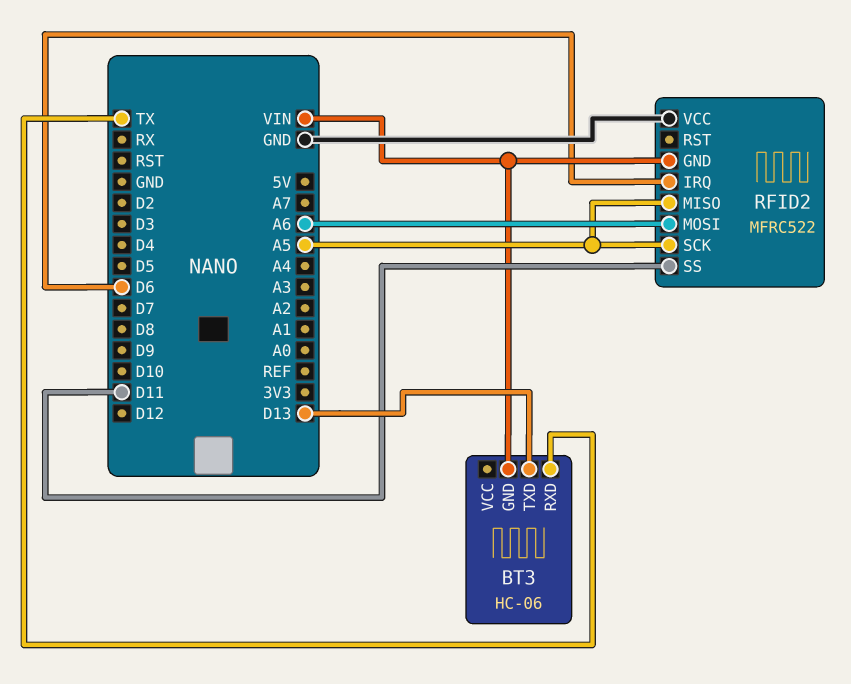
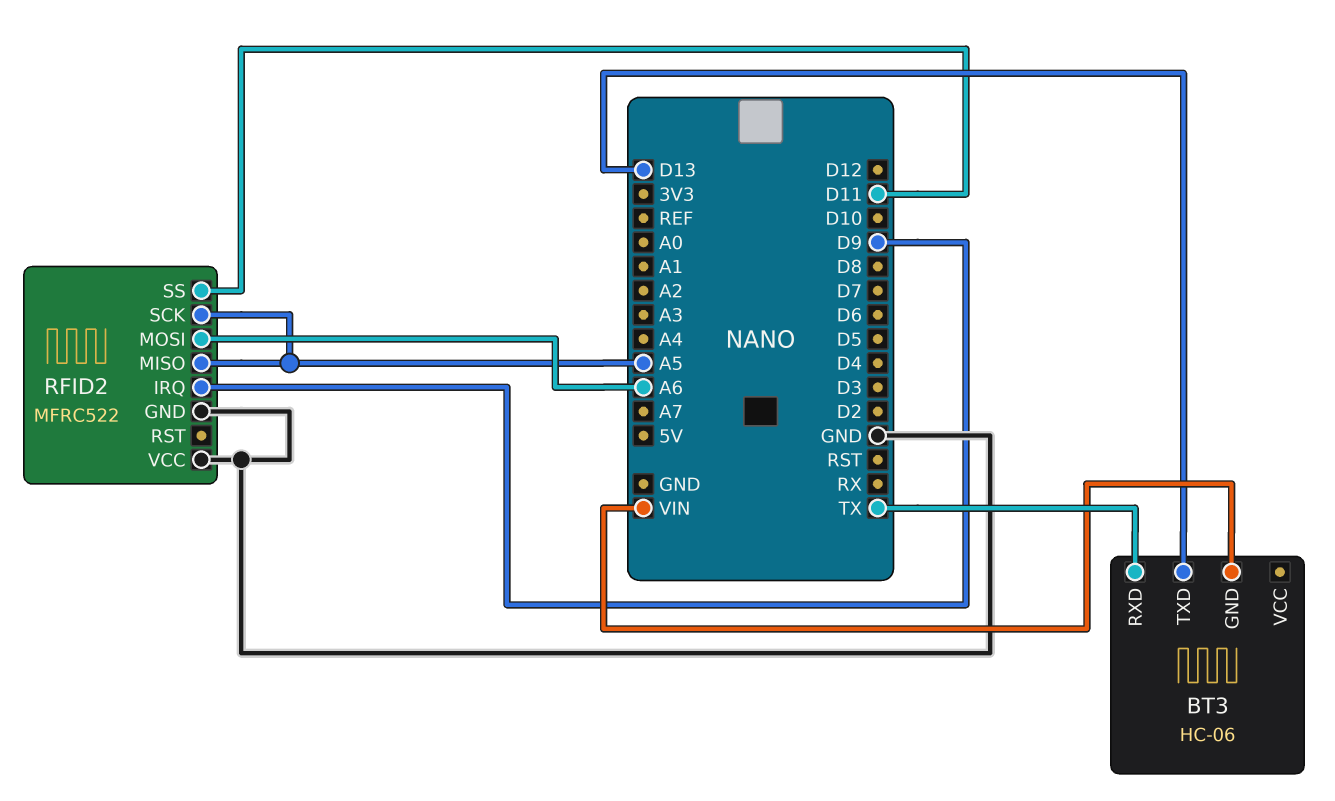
RFID2 pin GND: VIN -> GND
RFID2 pin IRQ: D6 -> D9

